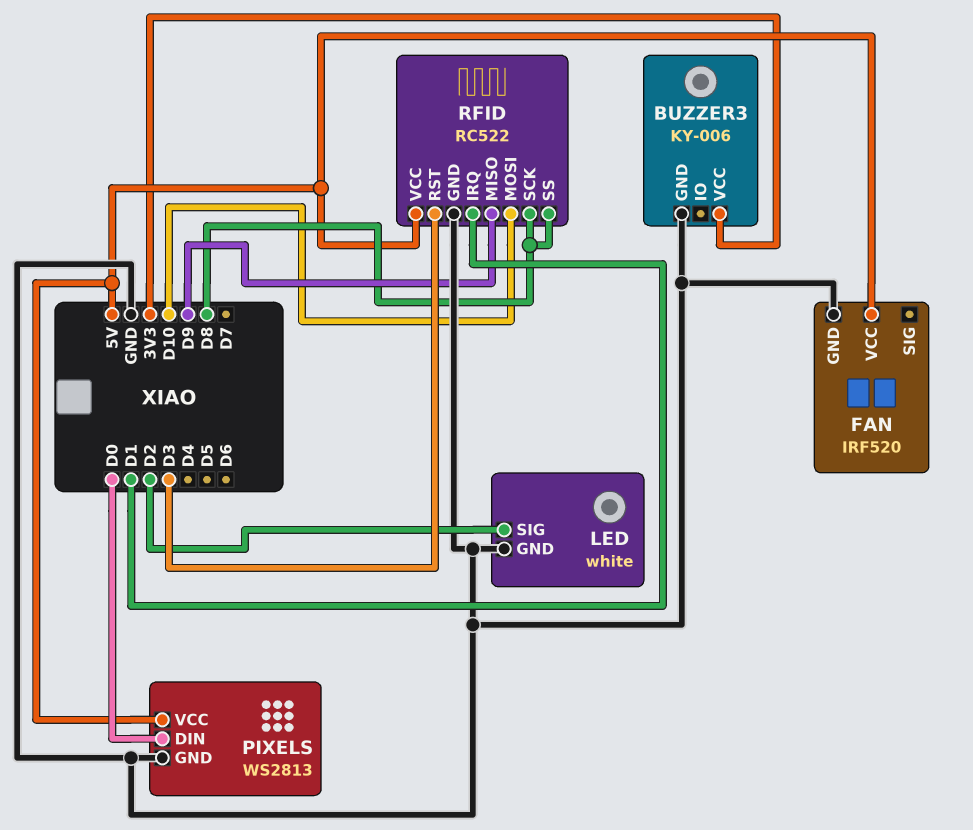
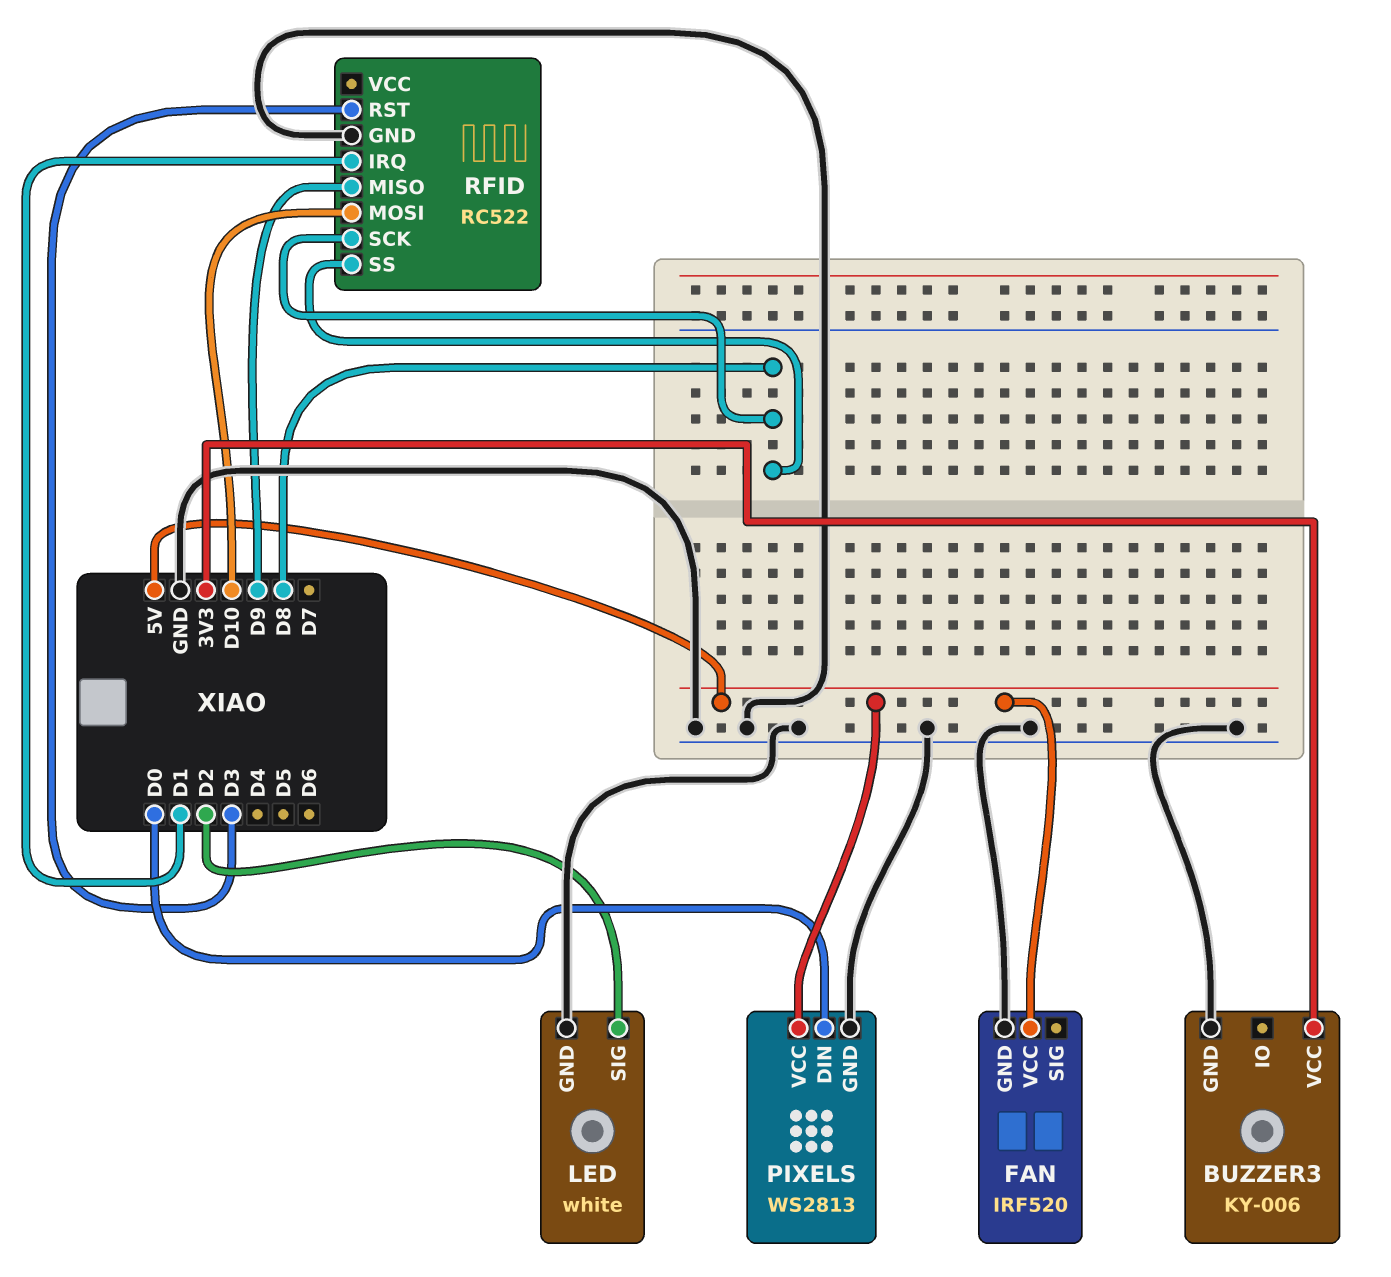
RFID pin VCC: 5V -> none

